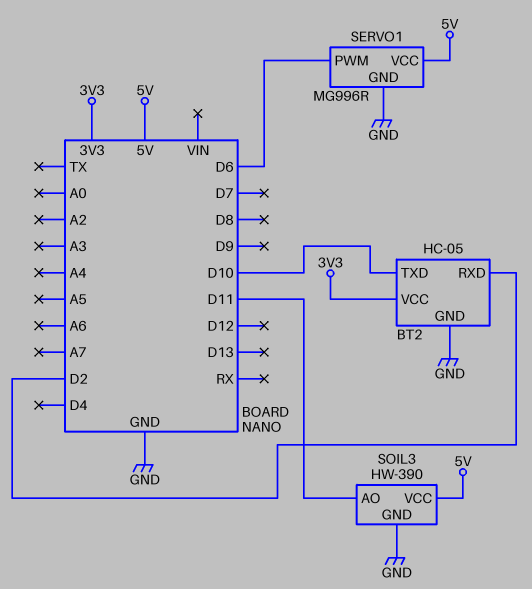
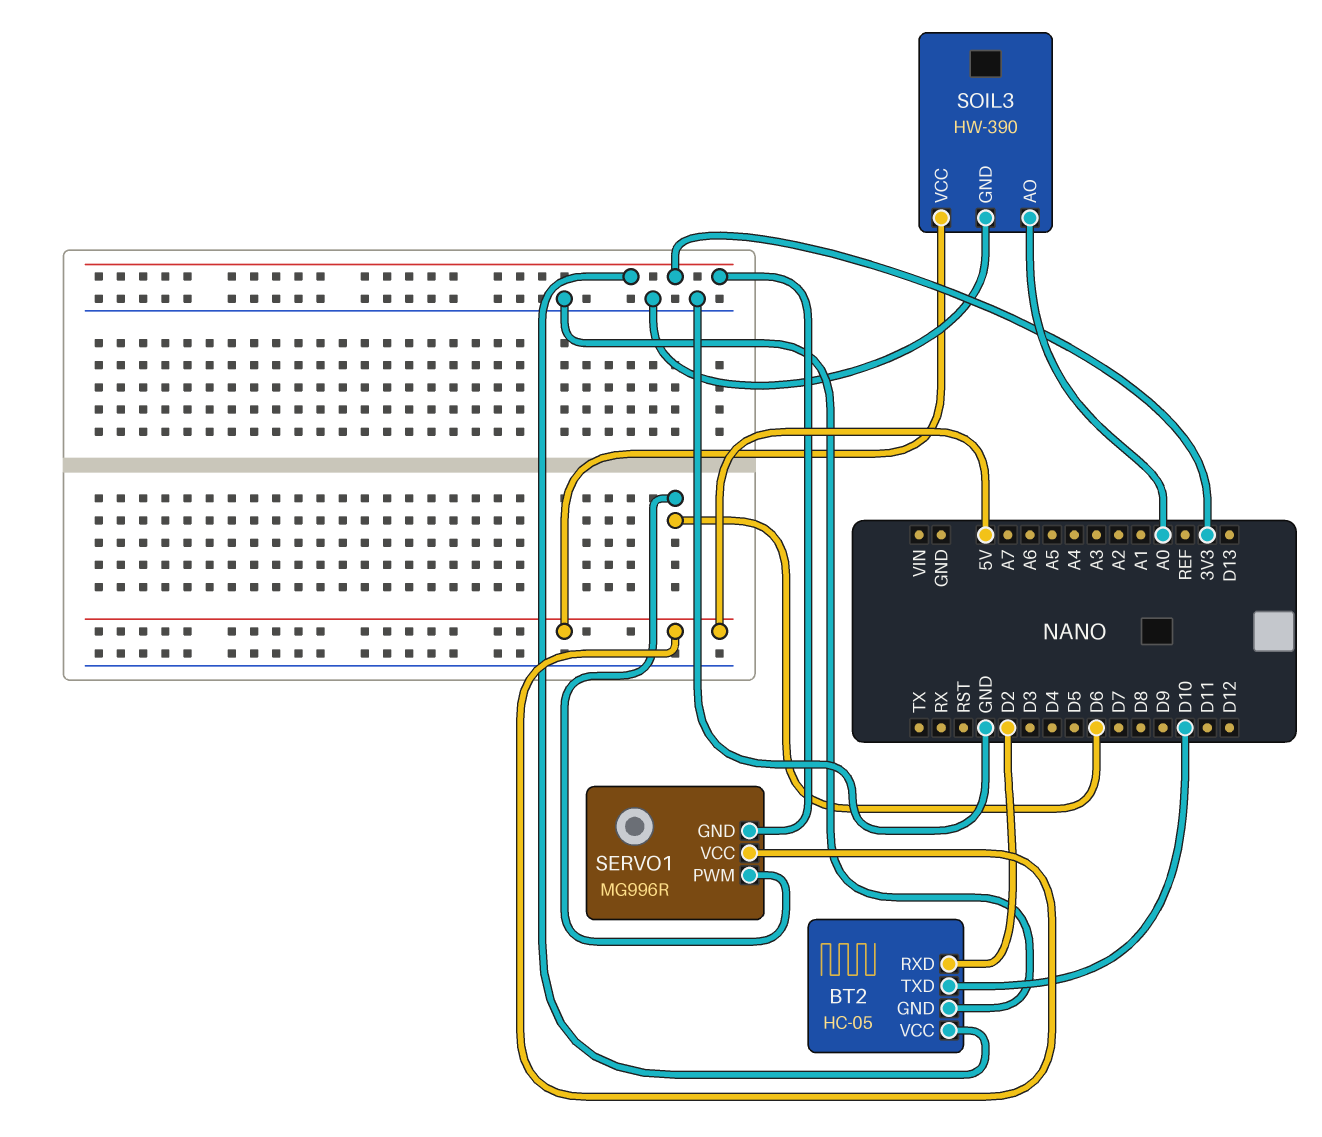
SERVO1 pin GND: GND -> 3V3
SOIL3 pin AO: D11 -> A0

